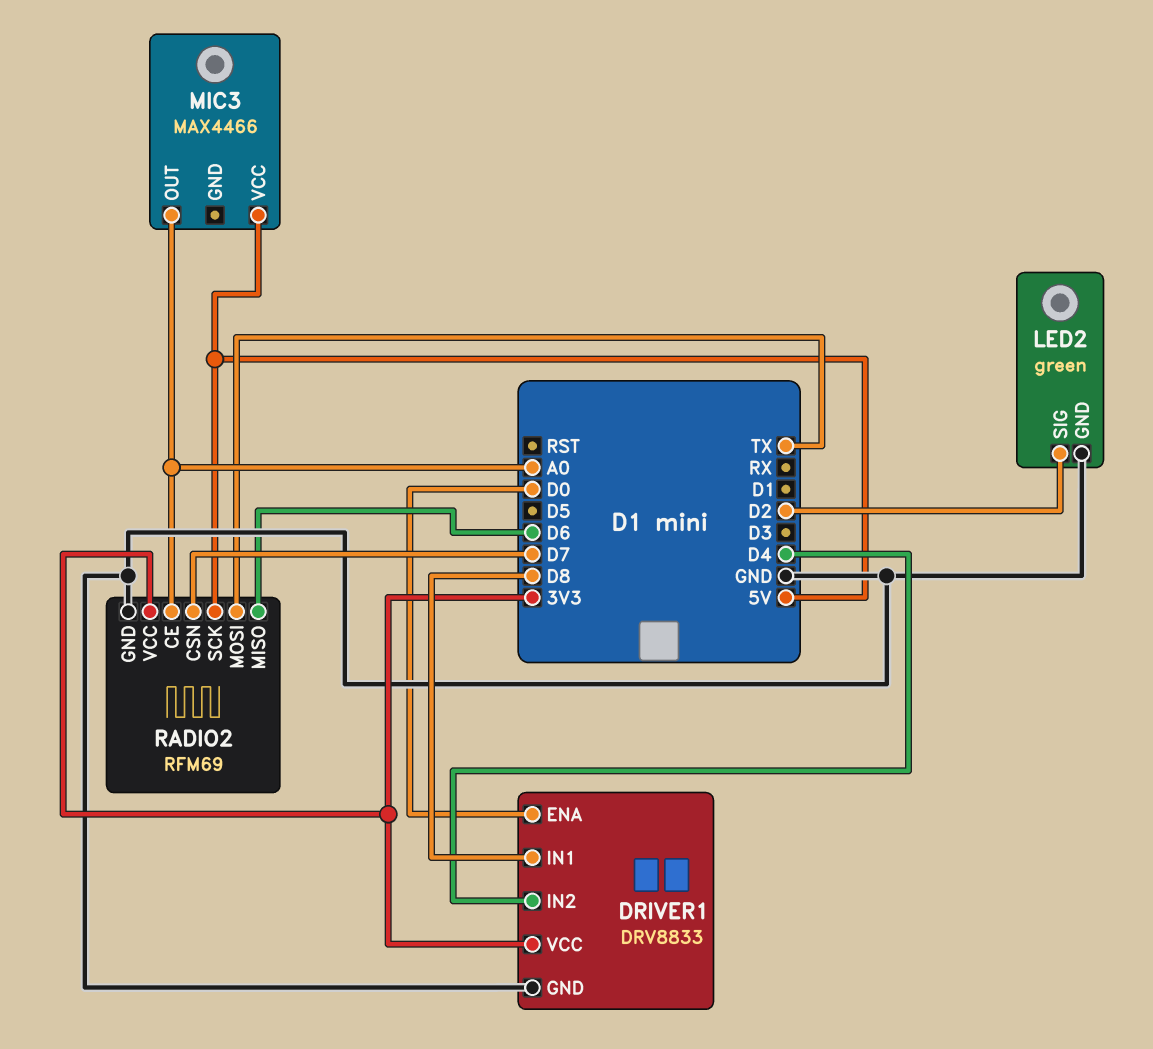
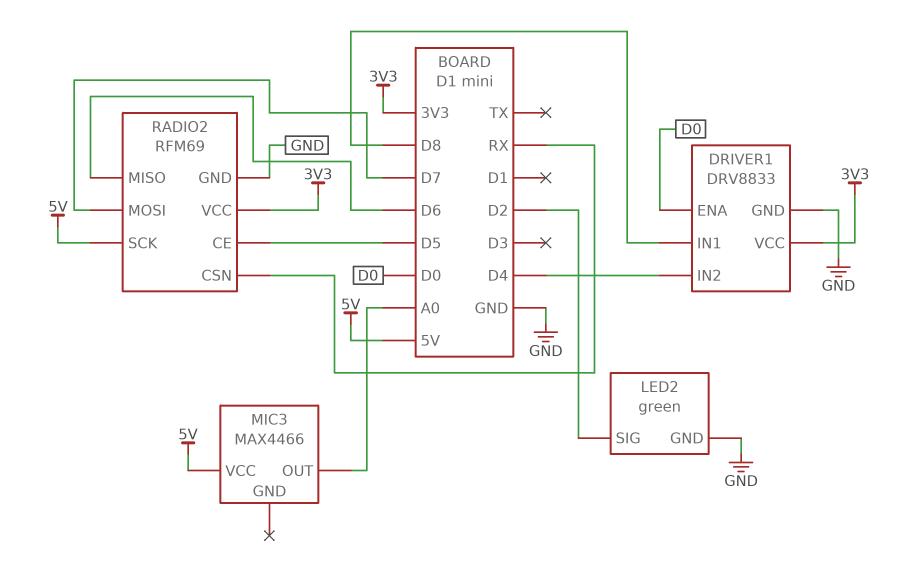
RADIO2 pin CE: A0 -> D5
RADIO2 pin CSN: D7 -> RX
RADIO2 pin MOSI: TX -> D7

